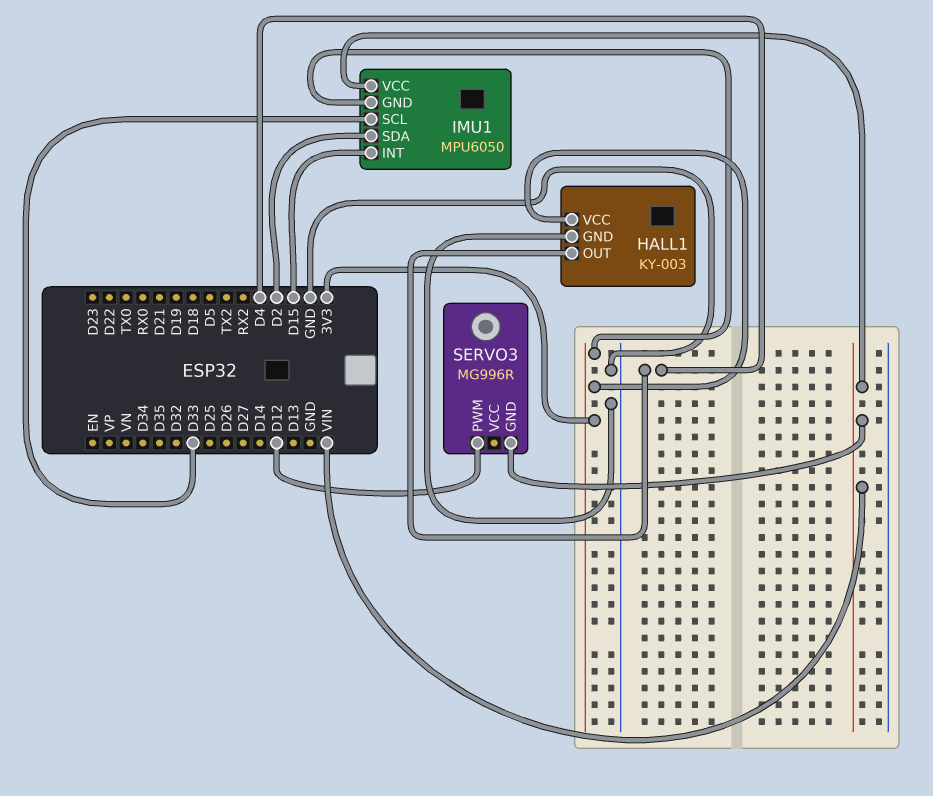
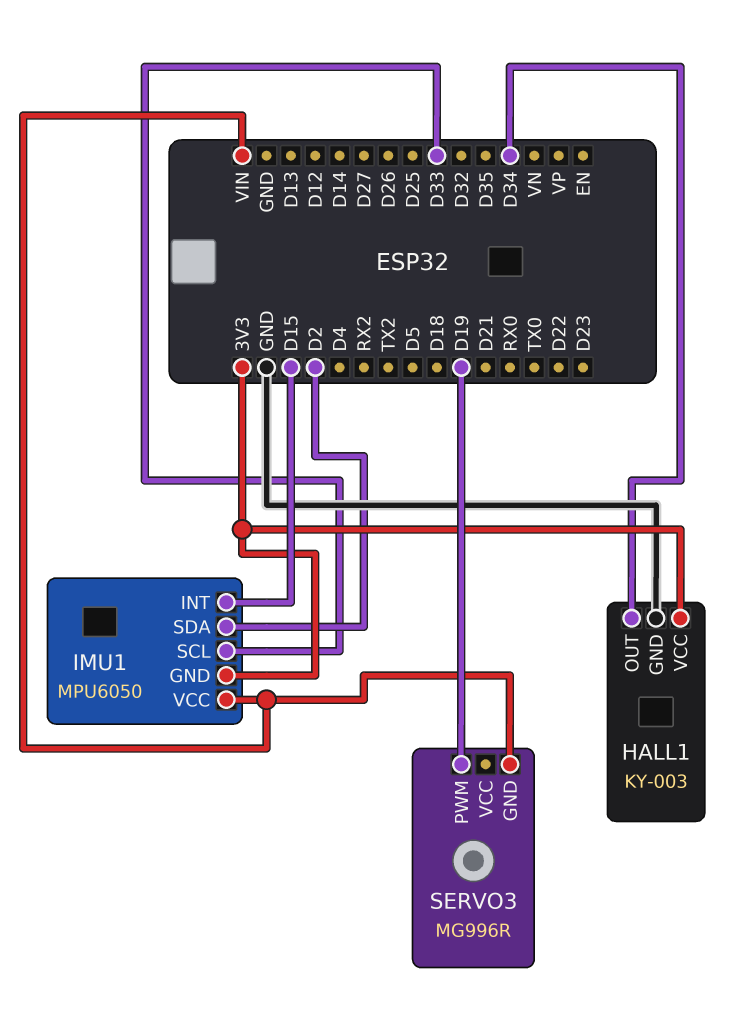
HALL1 pin OUT: D4 -> D34
SERVO3 pin PWM: D12 -> D19

